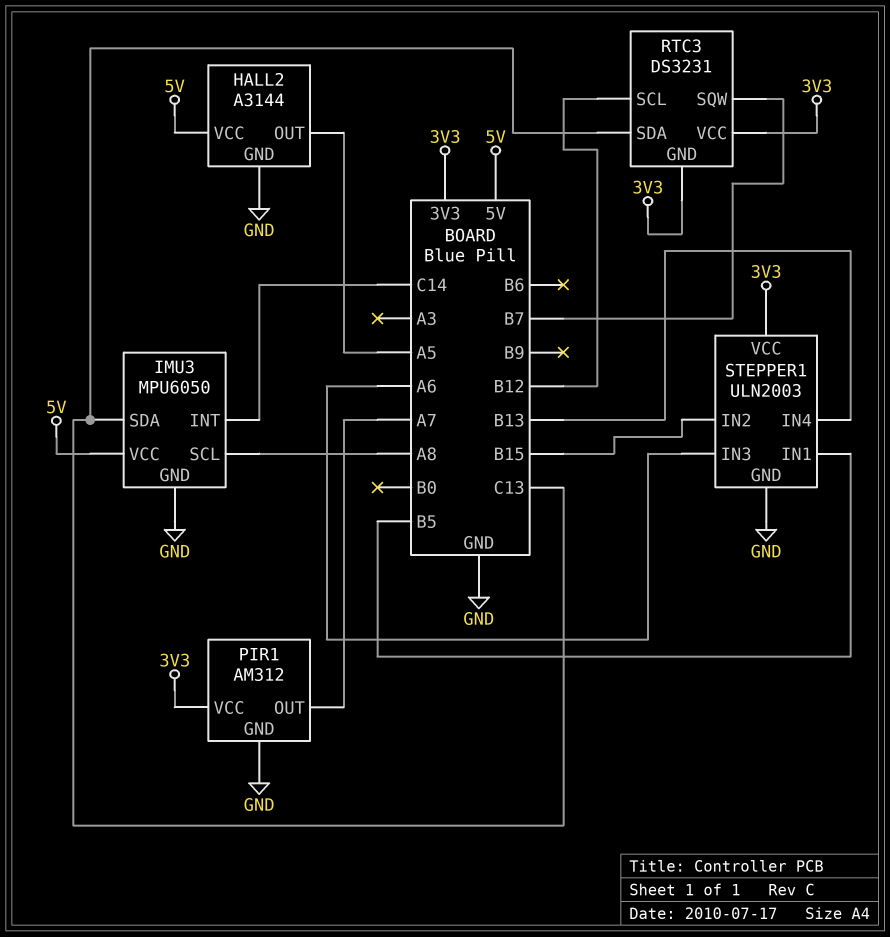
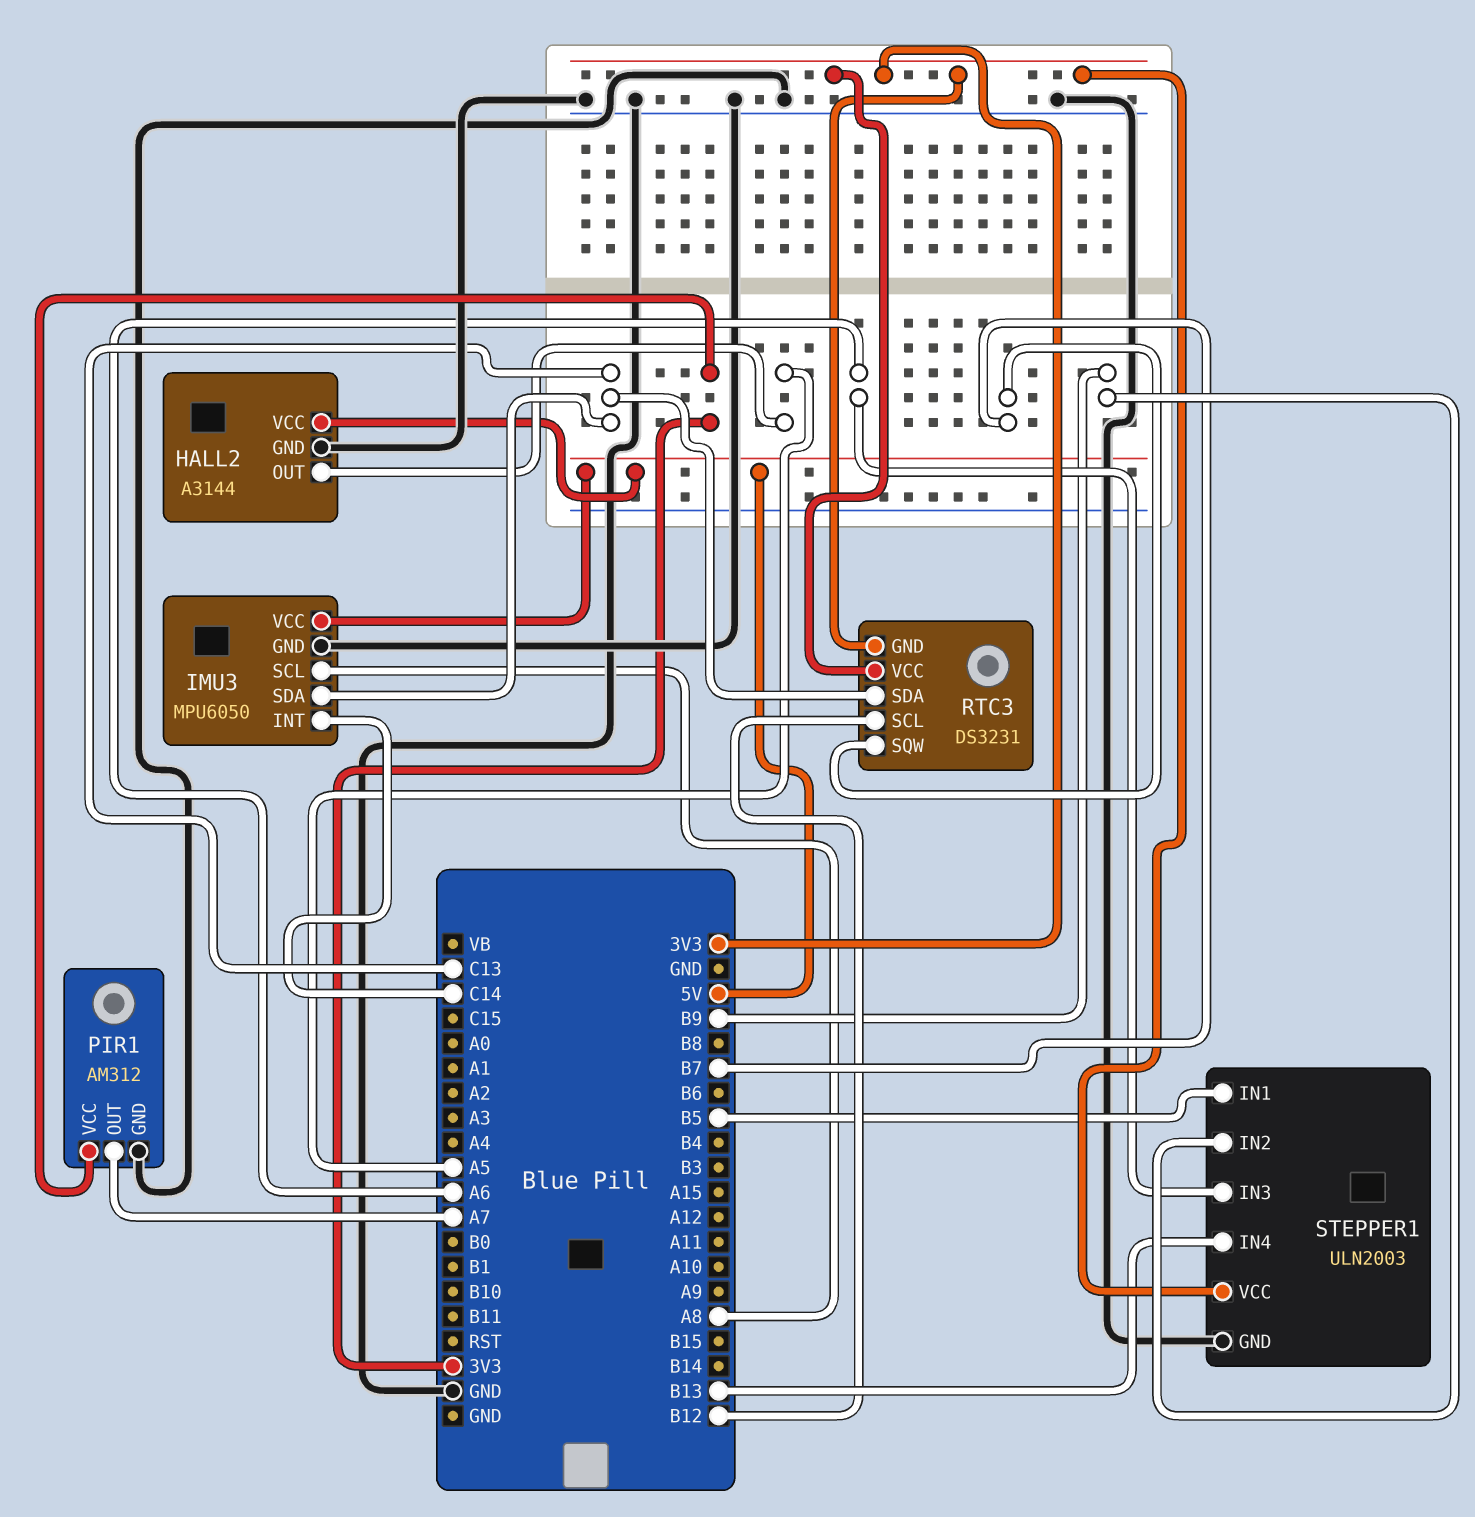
STEPPER1 pin IN2: B15 -> B9

